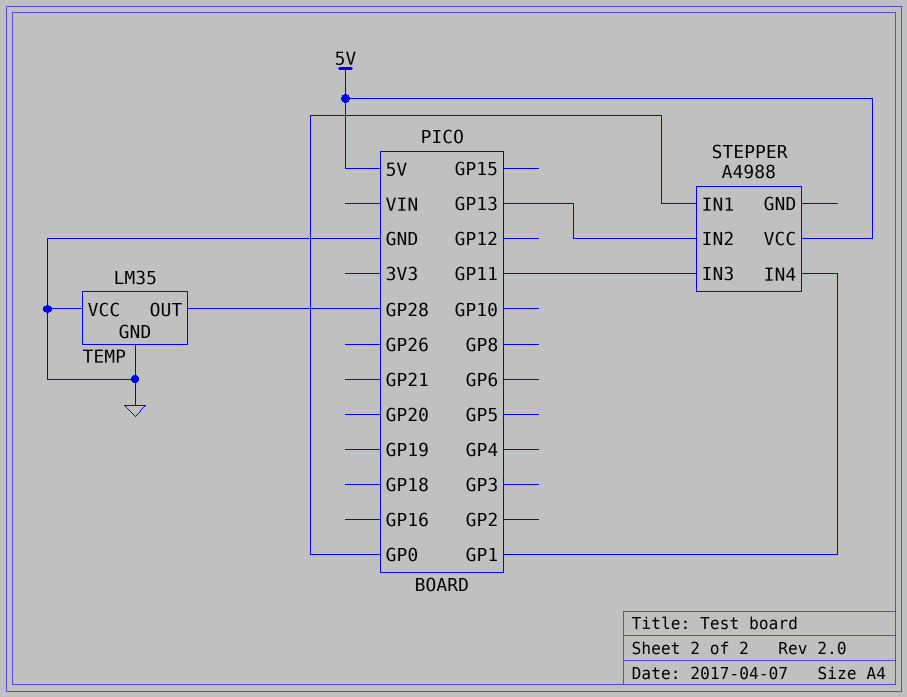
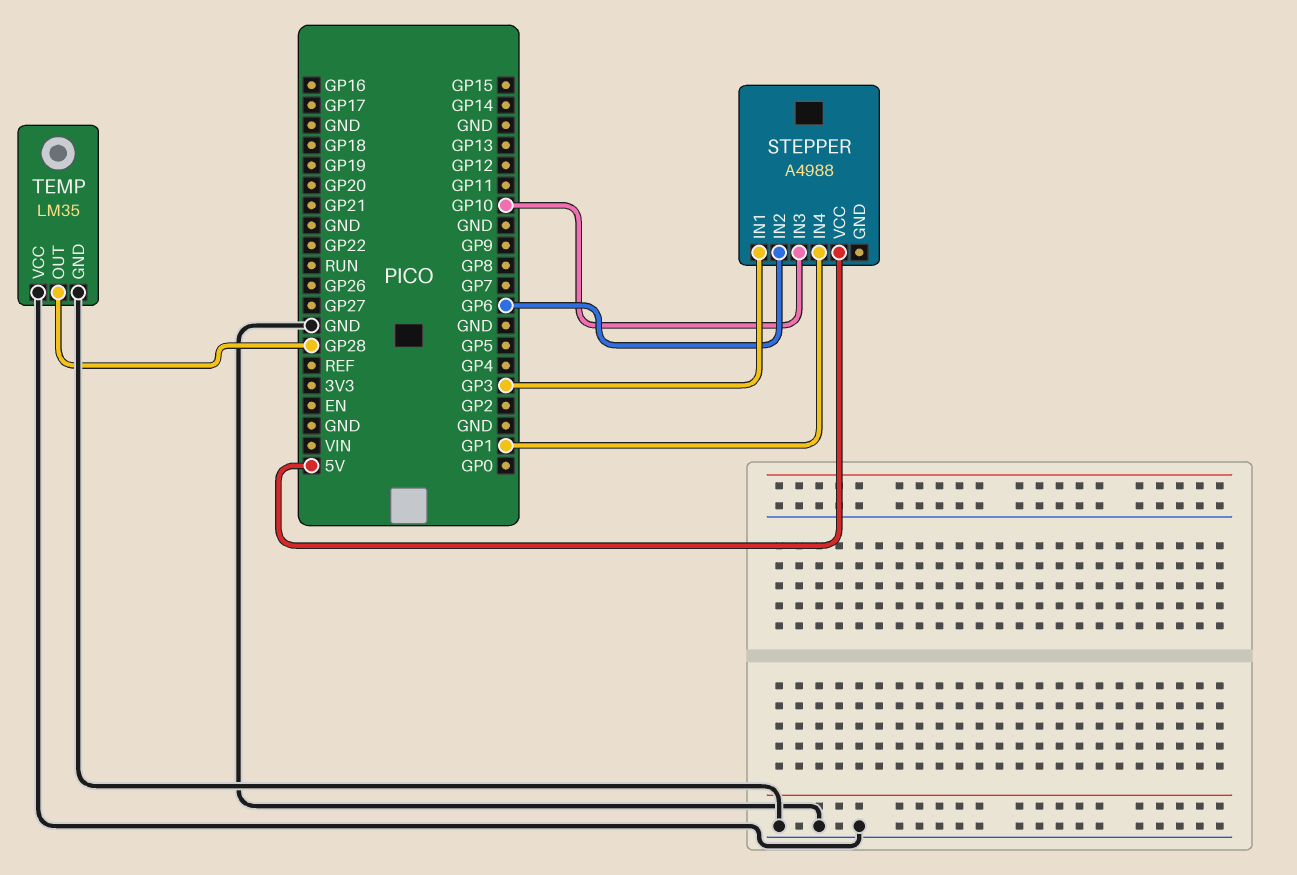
STEPPER pin IN1: GP0 -> GP3
STEPPER pin IN2: GP13 -> GP6
STEPPER pin IN3: GP11 -> GP10

